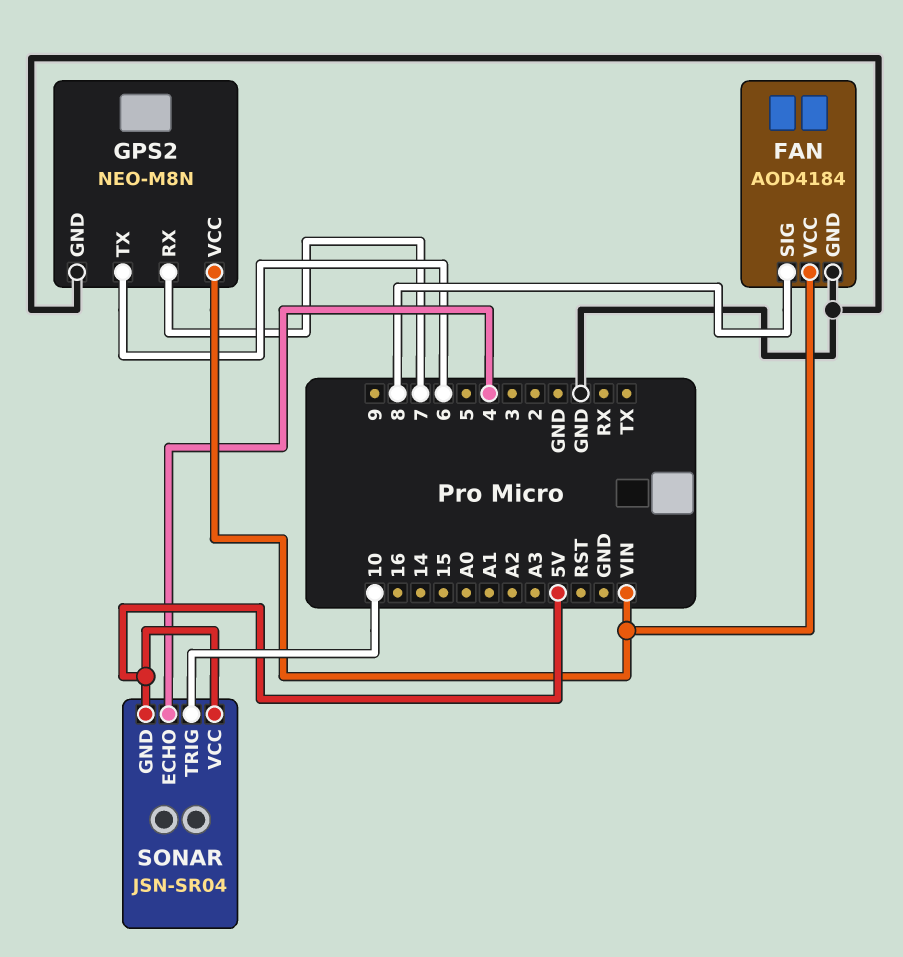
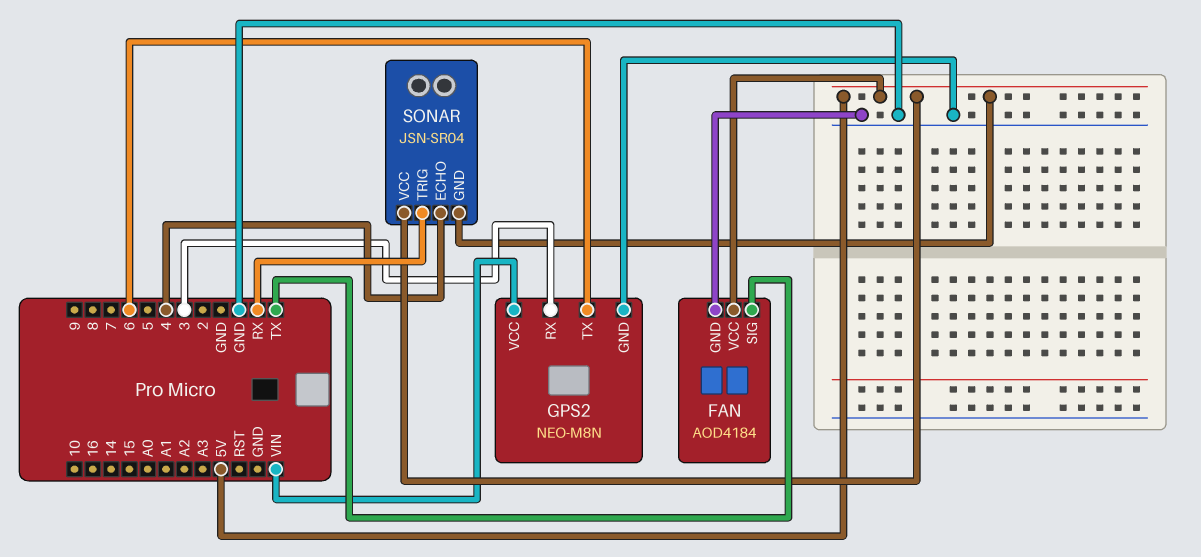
FAN pin SIG: 8 -> TX
FAN pin VCC: VIN -> 5V
GPS2 pin RX: 7 -> 3
SONAR pin TRIG: 10 -> RX

